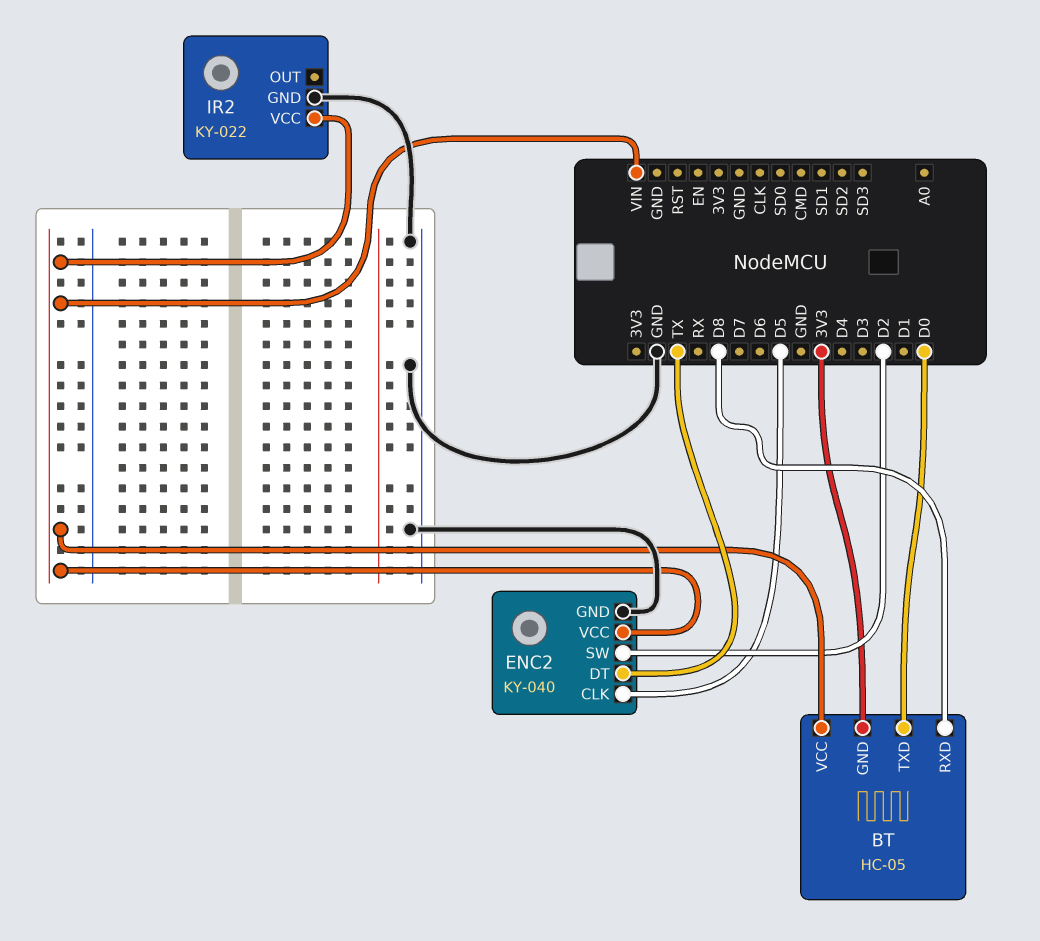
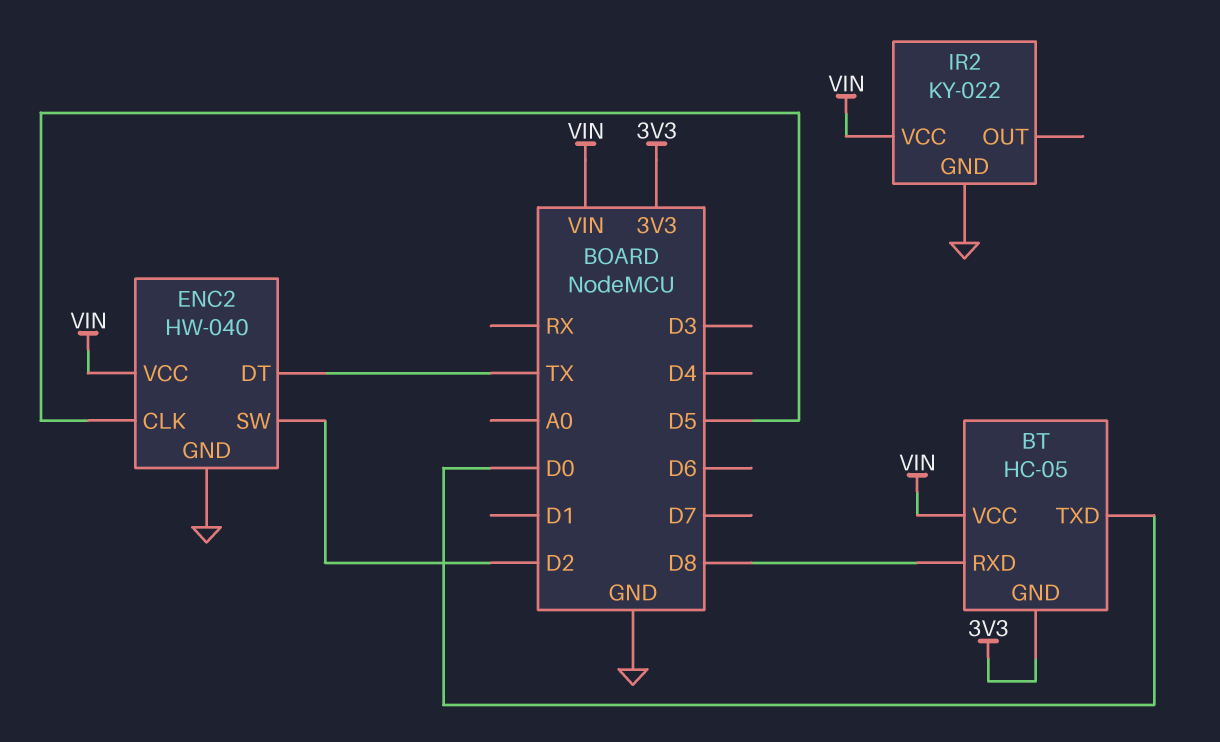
ENC2: KY-040 -> HW-040

